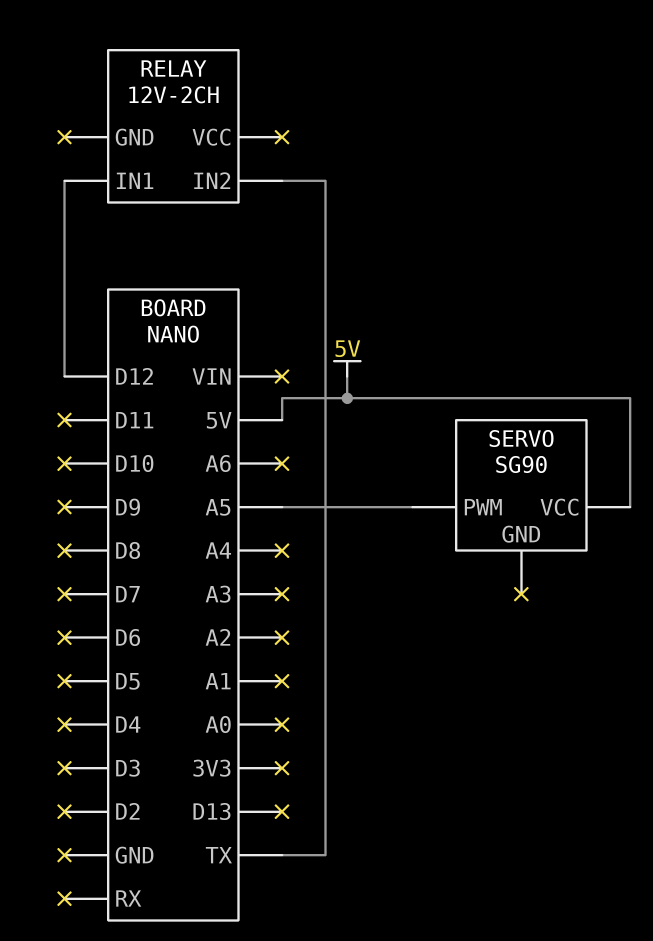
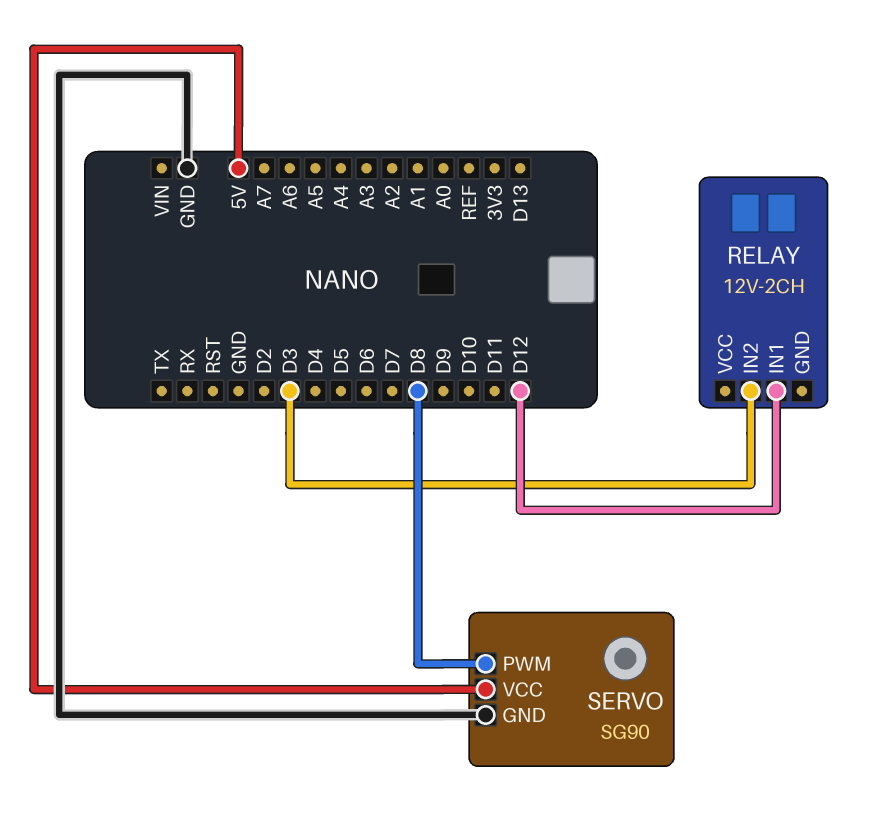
RELAY pin IN2: TX -> D3
SERVO pin GND: none -> GND
SERVO pin PWM: A5 -> D8

